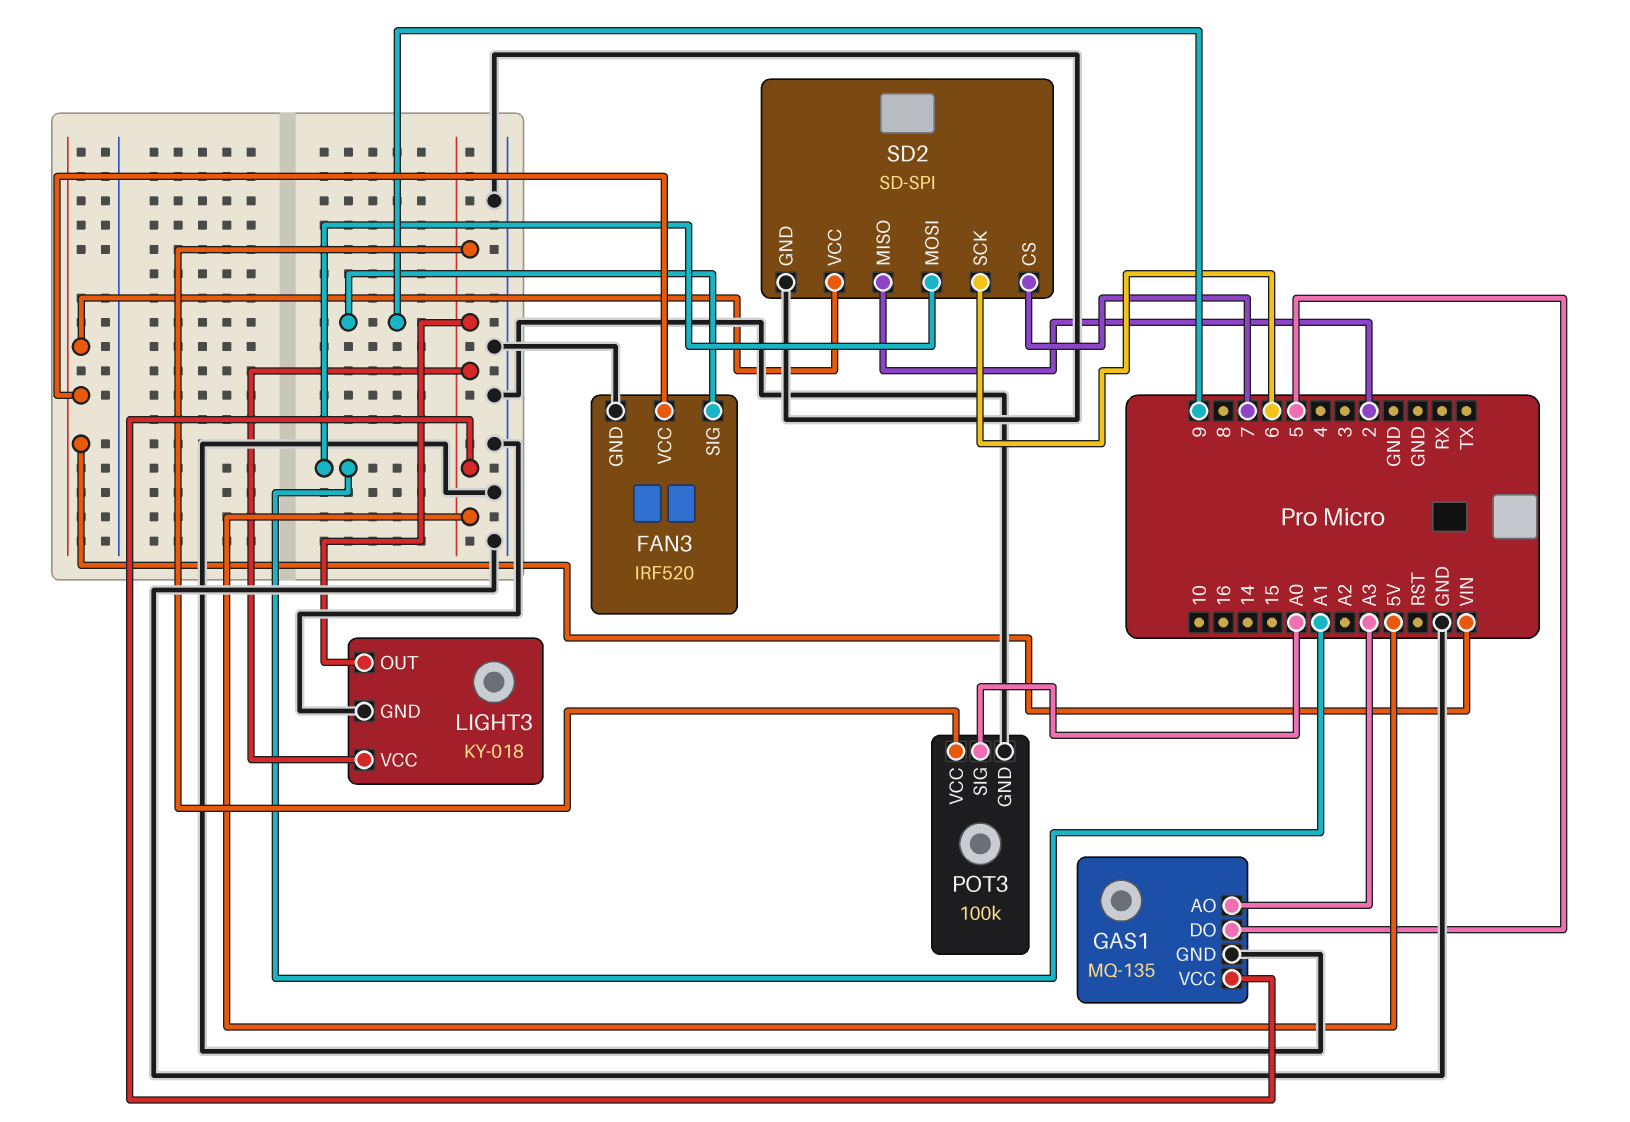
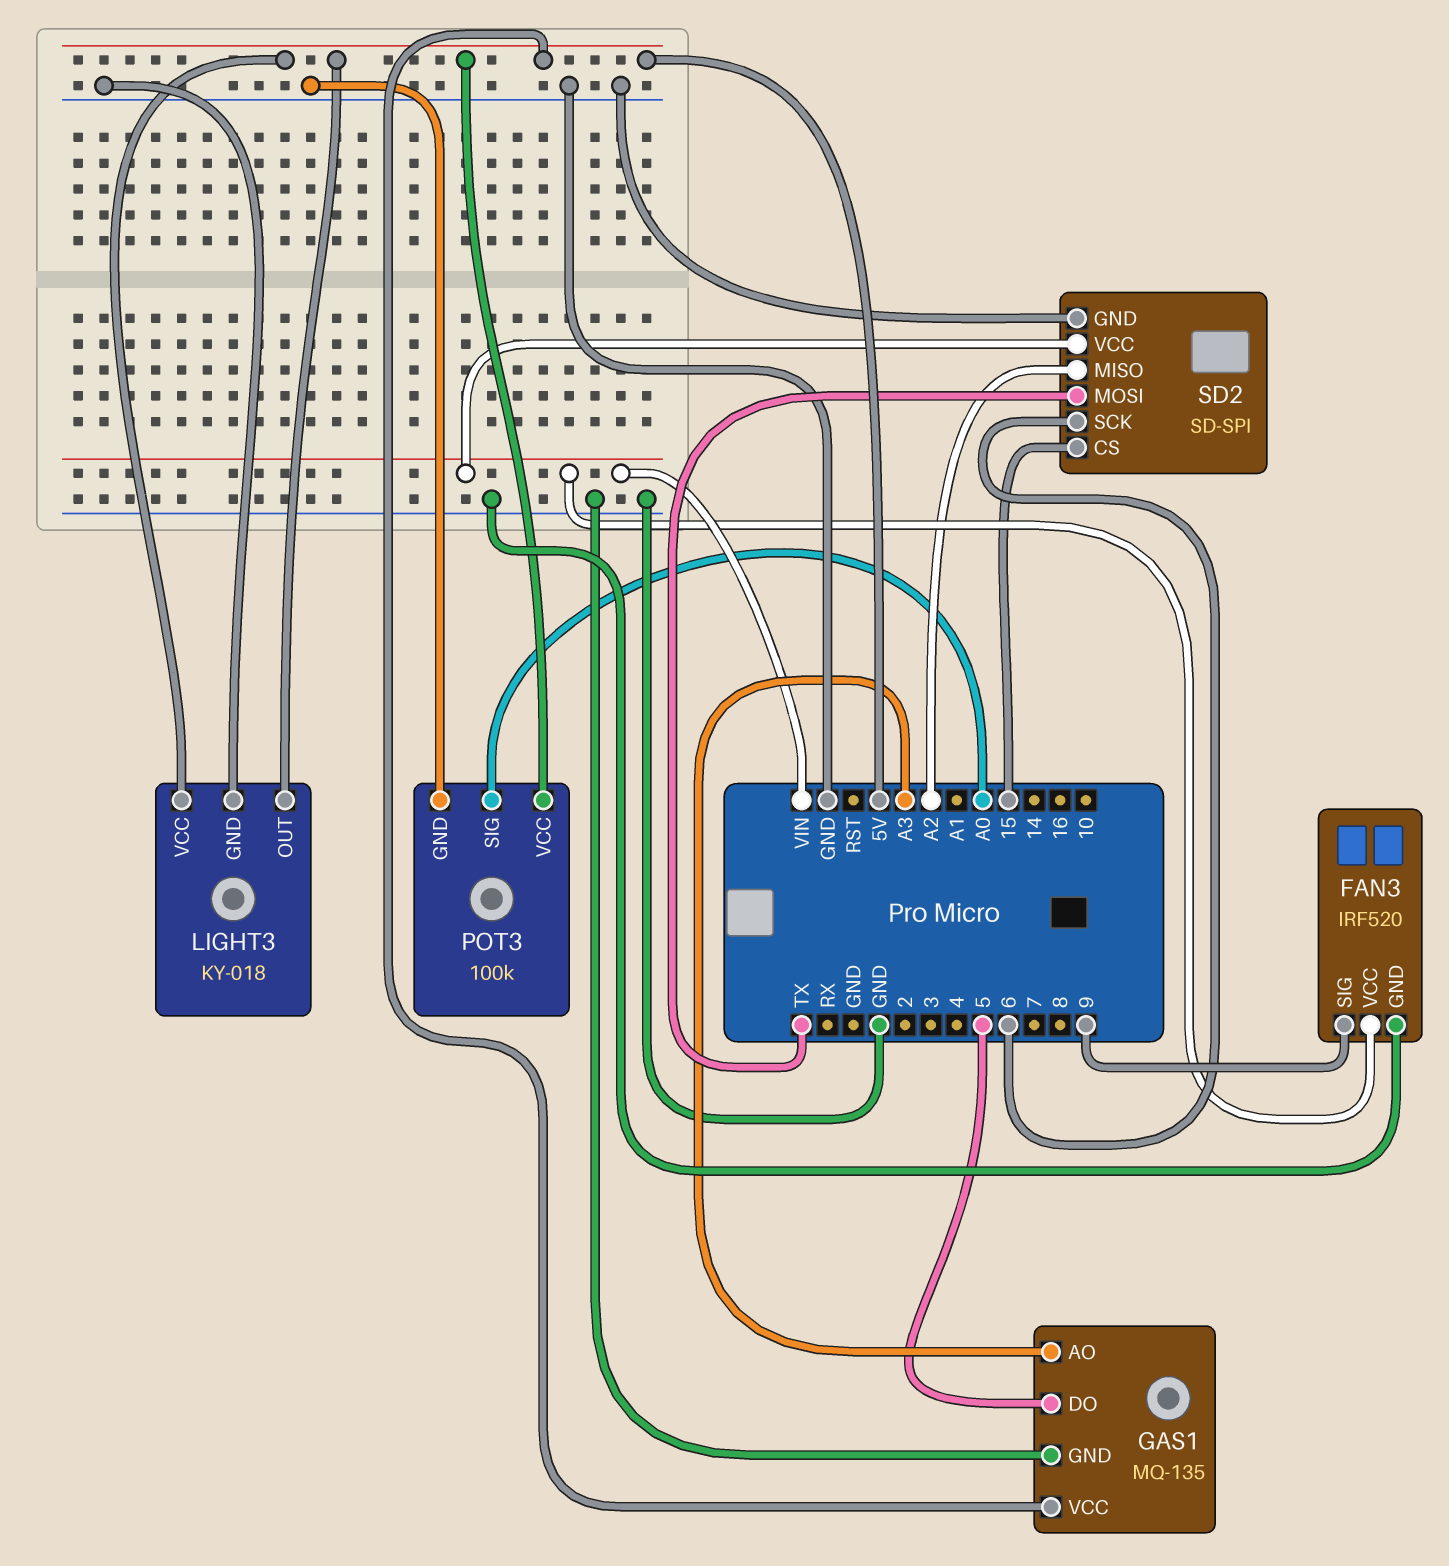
SD2 pin CS: 7 -> 15
SD2 pin MISO: 2 -> A2
SD2 pin MOSI: A1 -> TX

